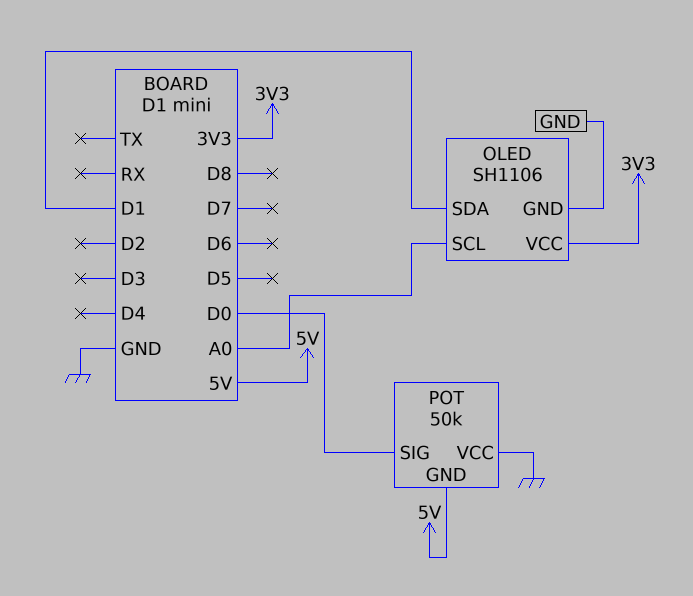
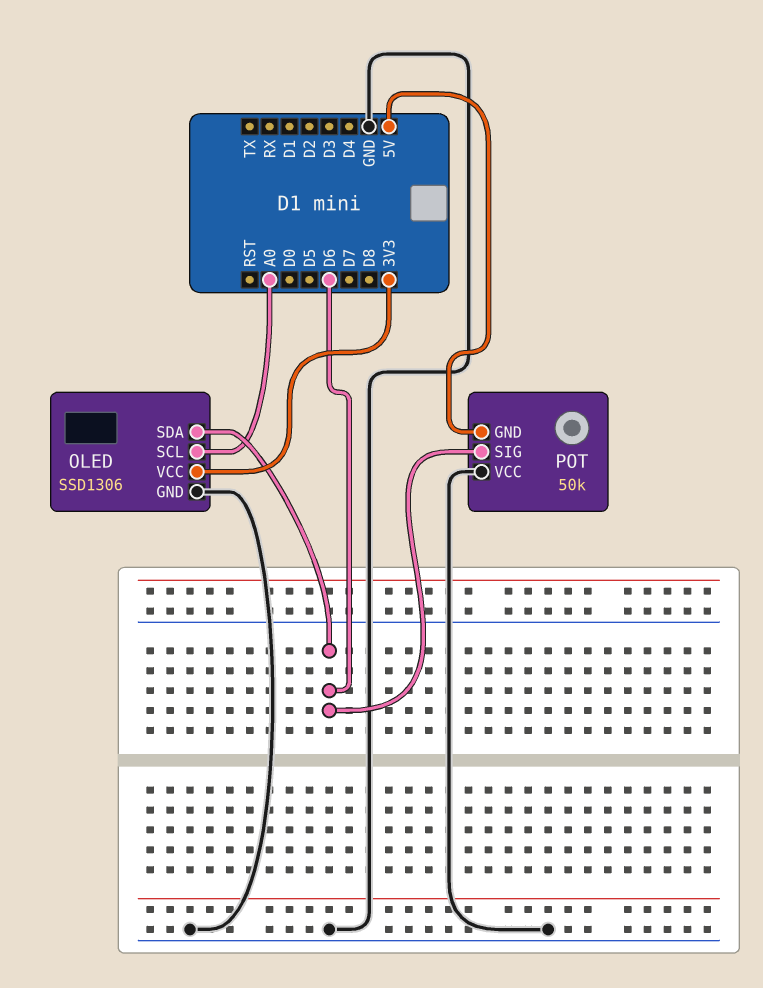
OLED: SH1106 -> SSD1306
OLED pin SDA: D1 -> D6
POT pin SIG: D0 -> D6

